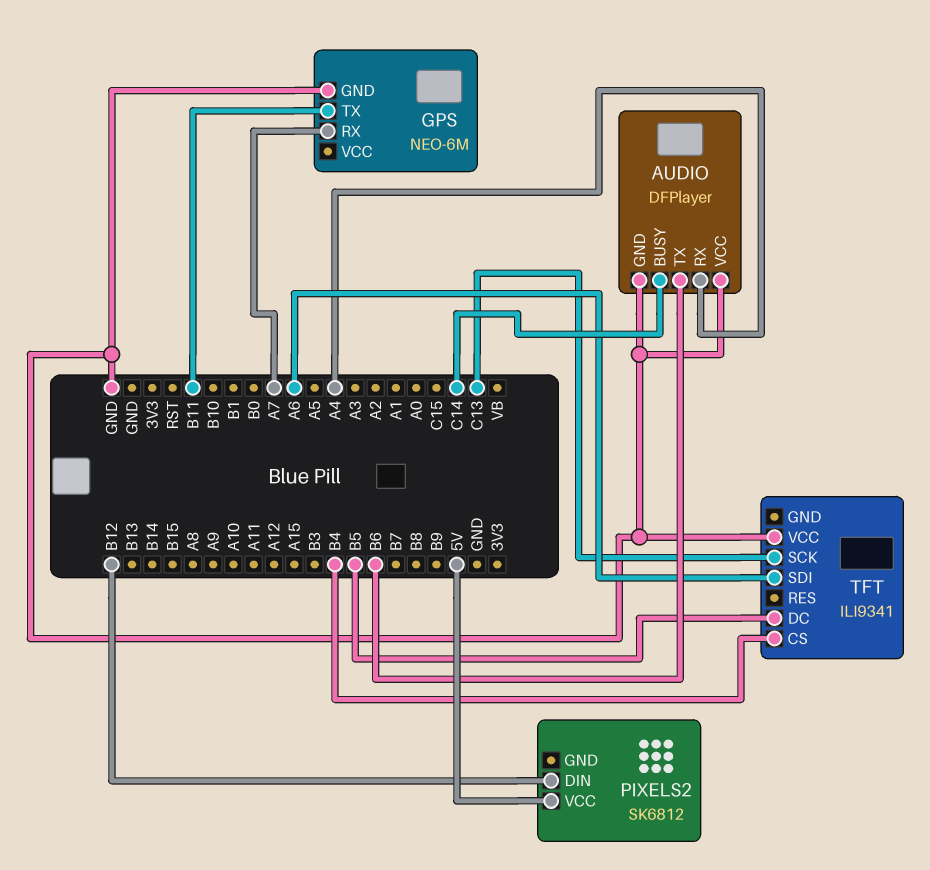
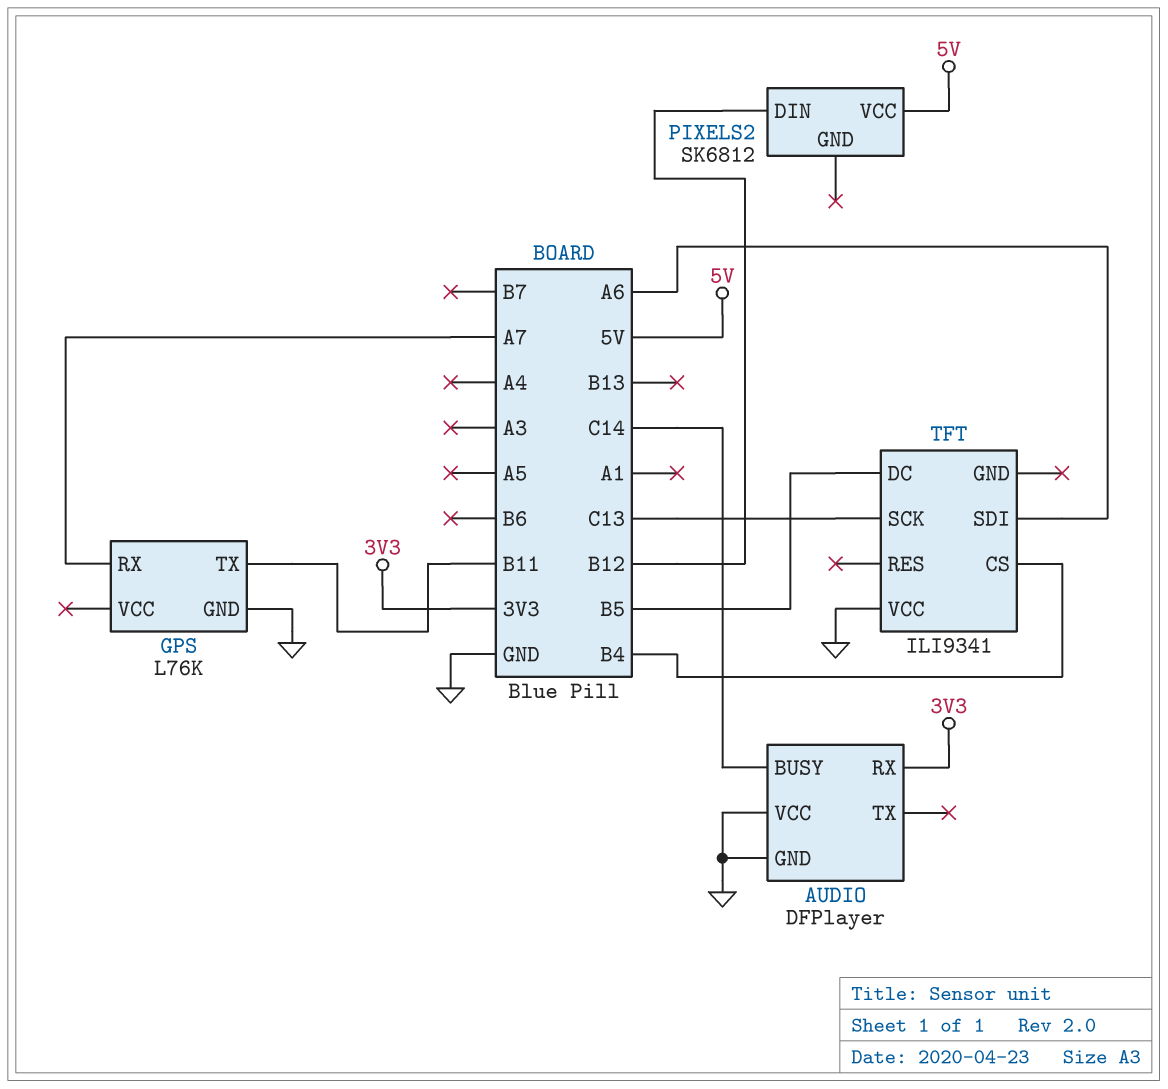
AUDIO pin RX: A4 -> 3V3
AUDIO pin TX: B6 -> none
GPS: NEO-6M -> L76K

